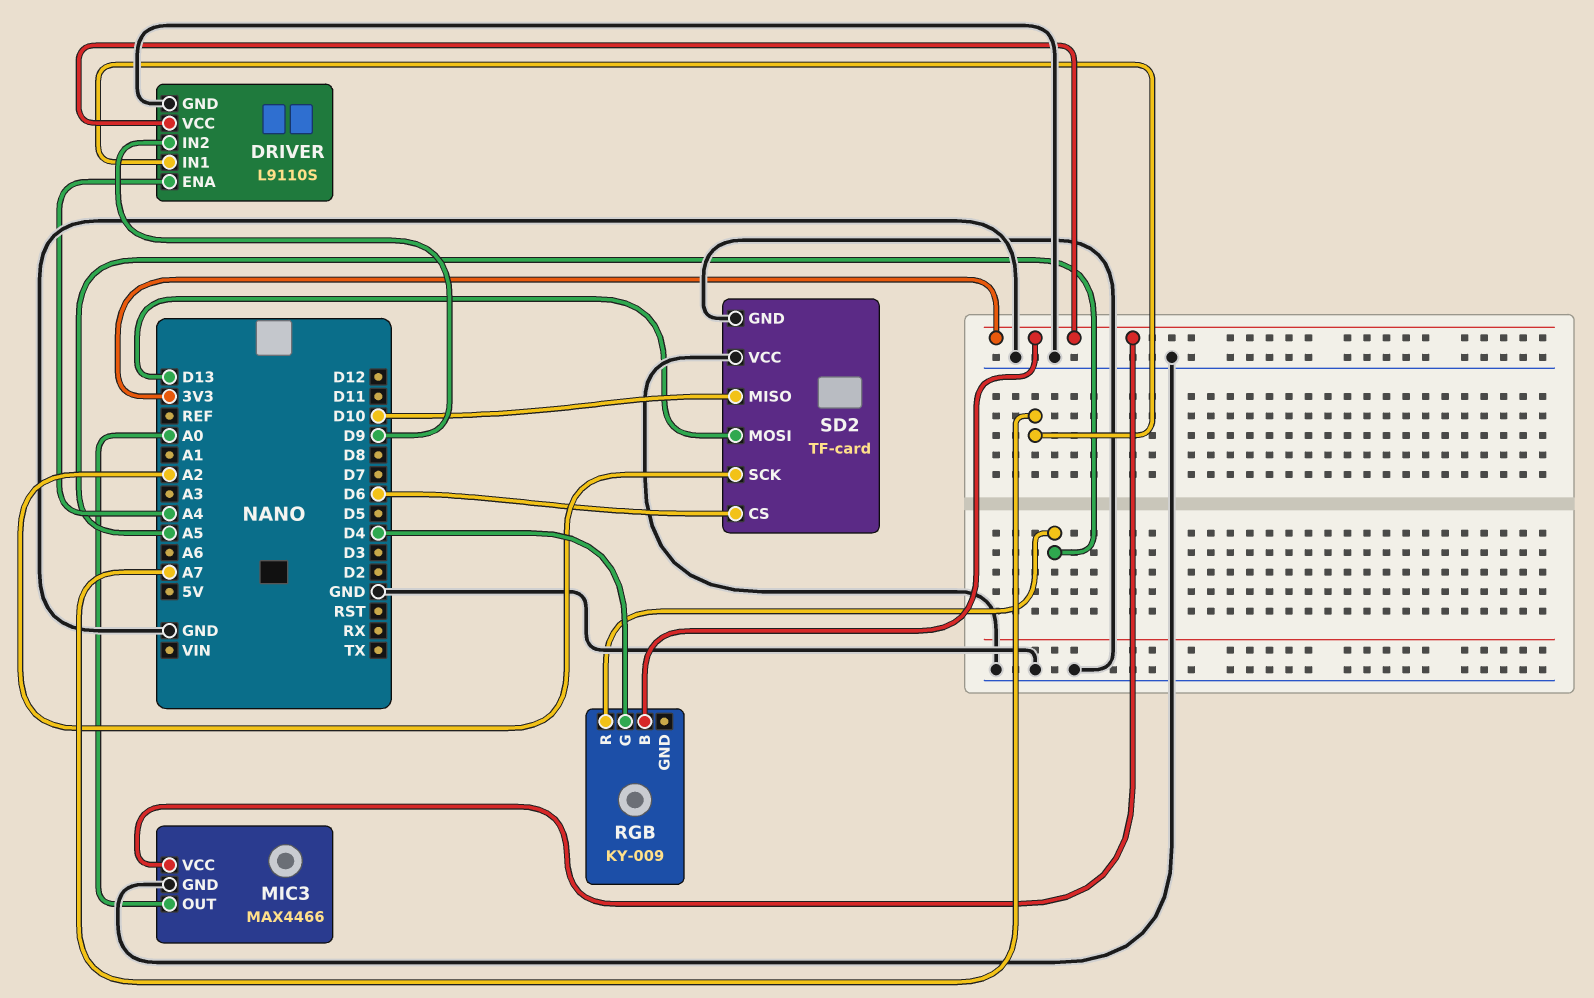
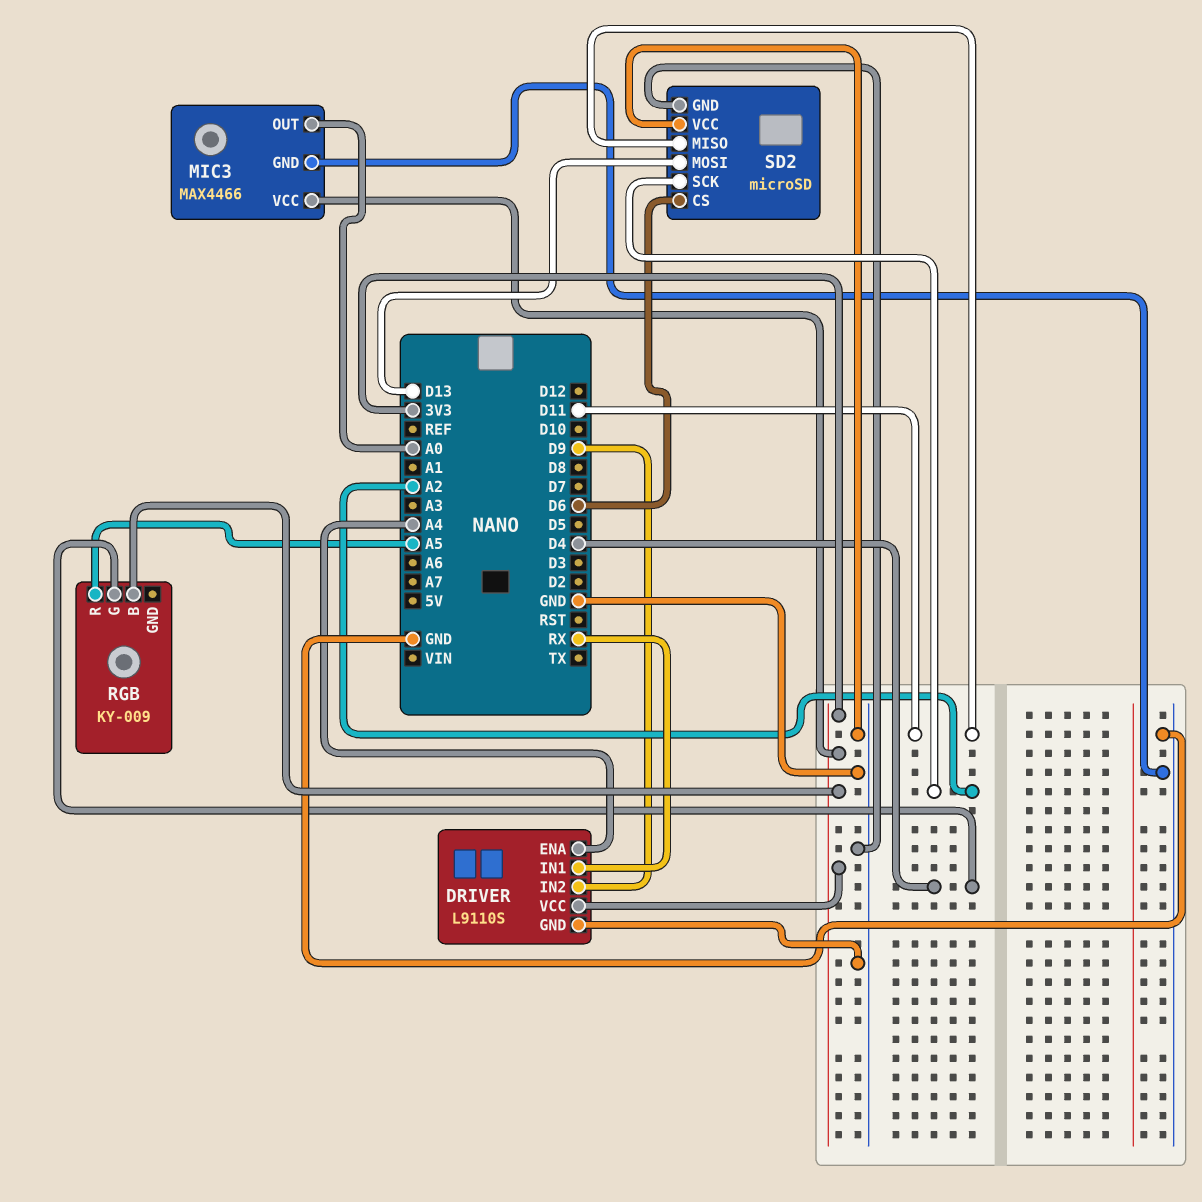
DRIVER pin IN1: A7 -> RX
SD2: TF-card -> microSD
SD2 pin MISO: D10 -> D11

